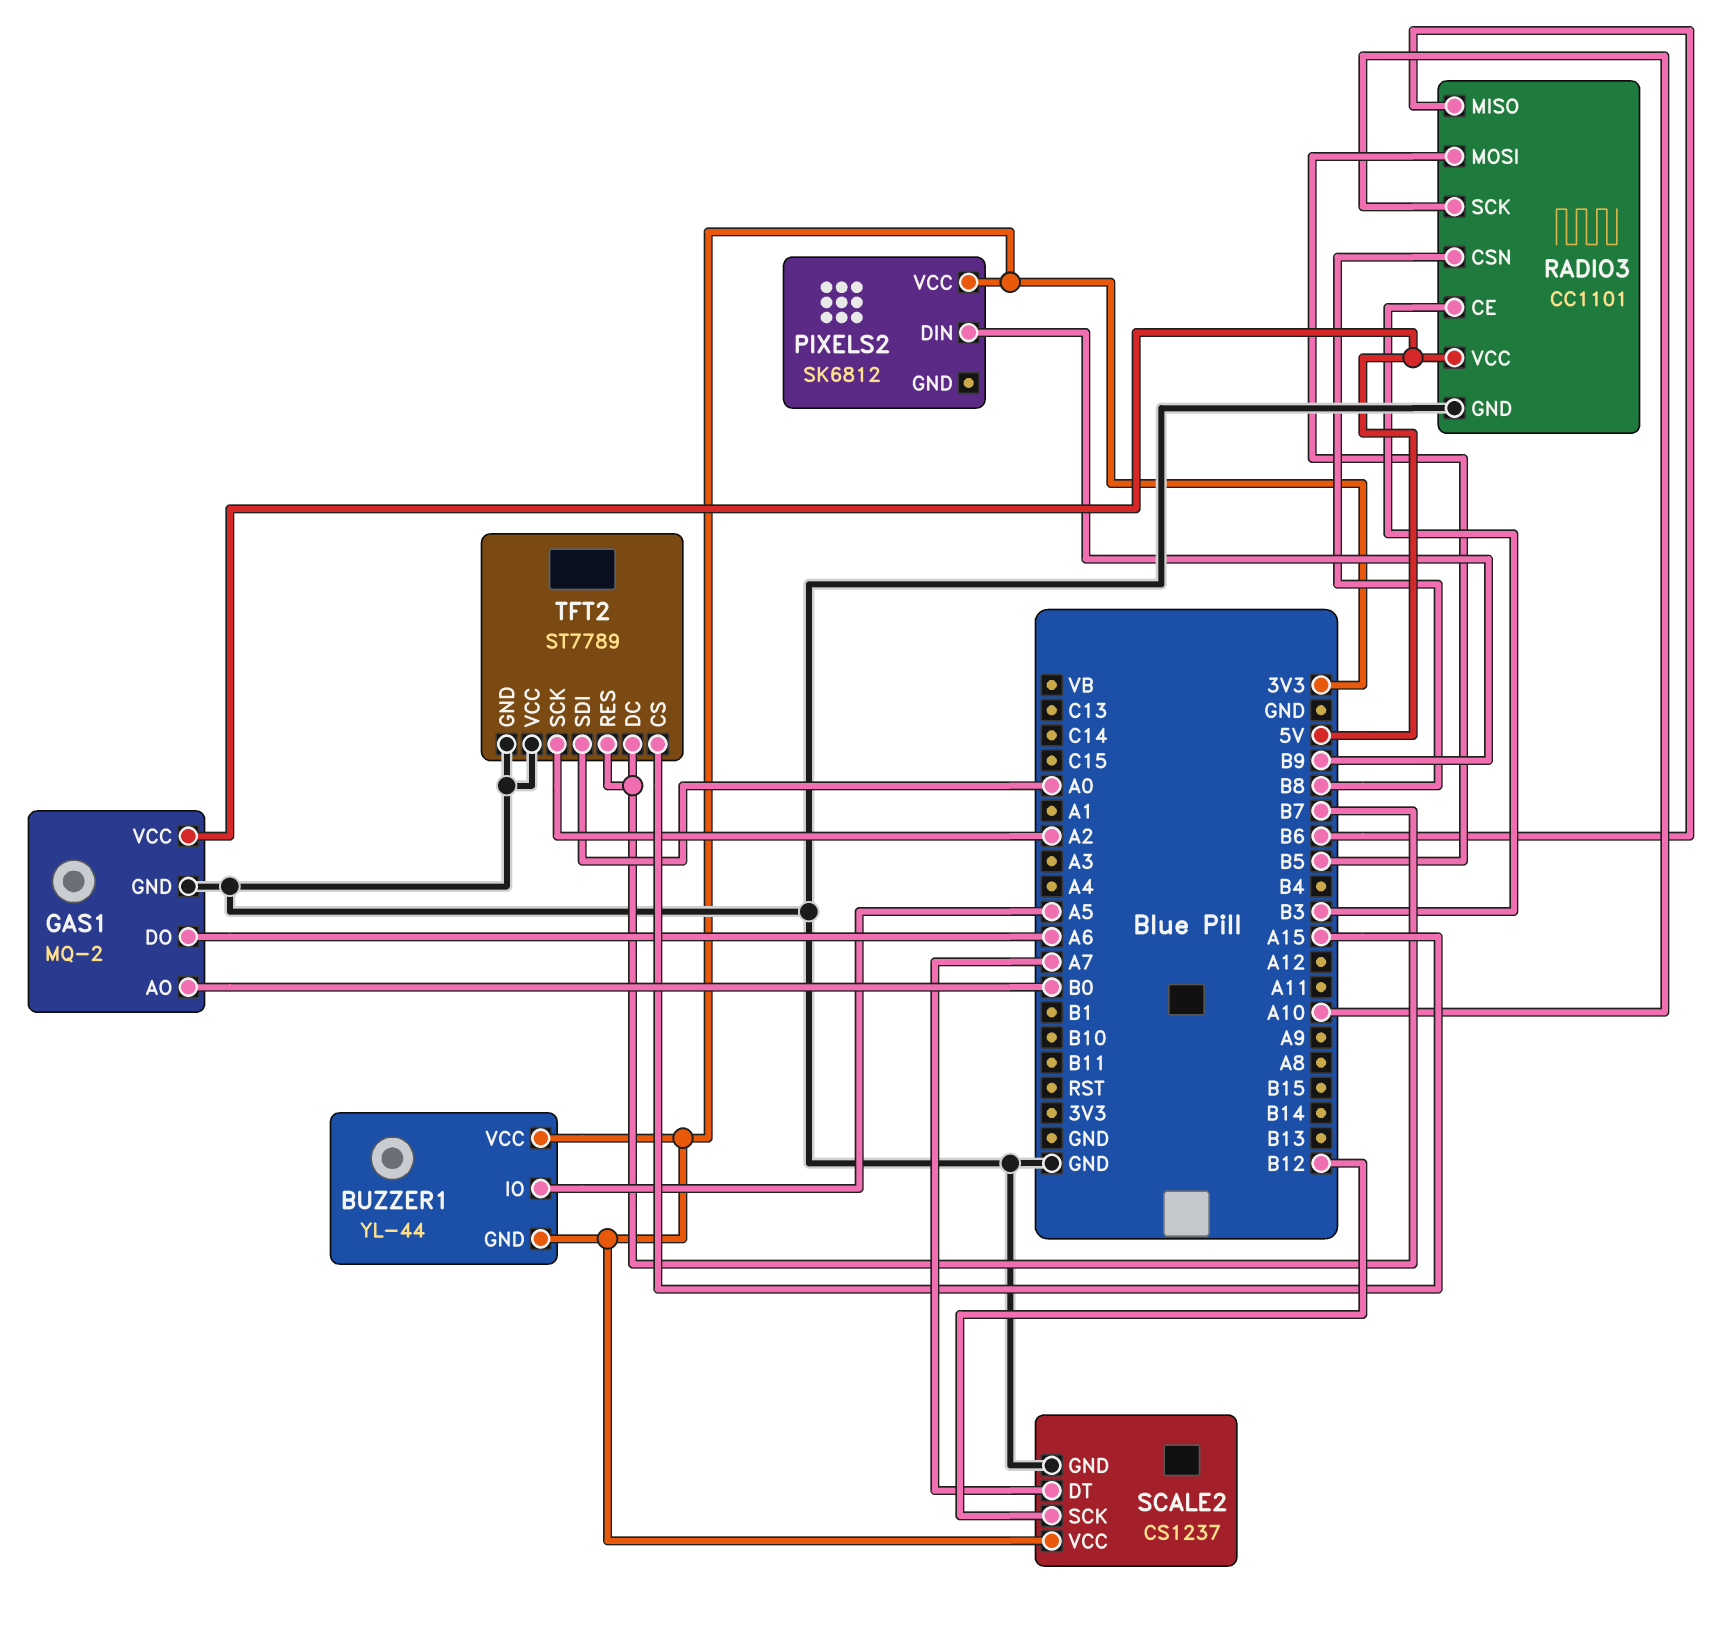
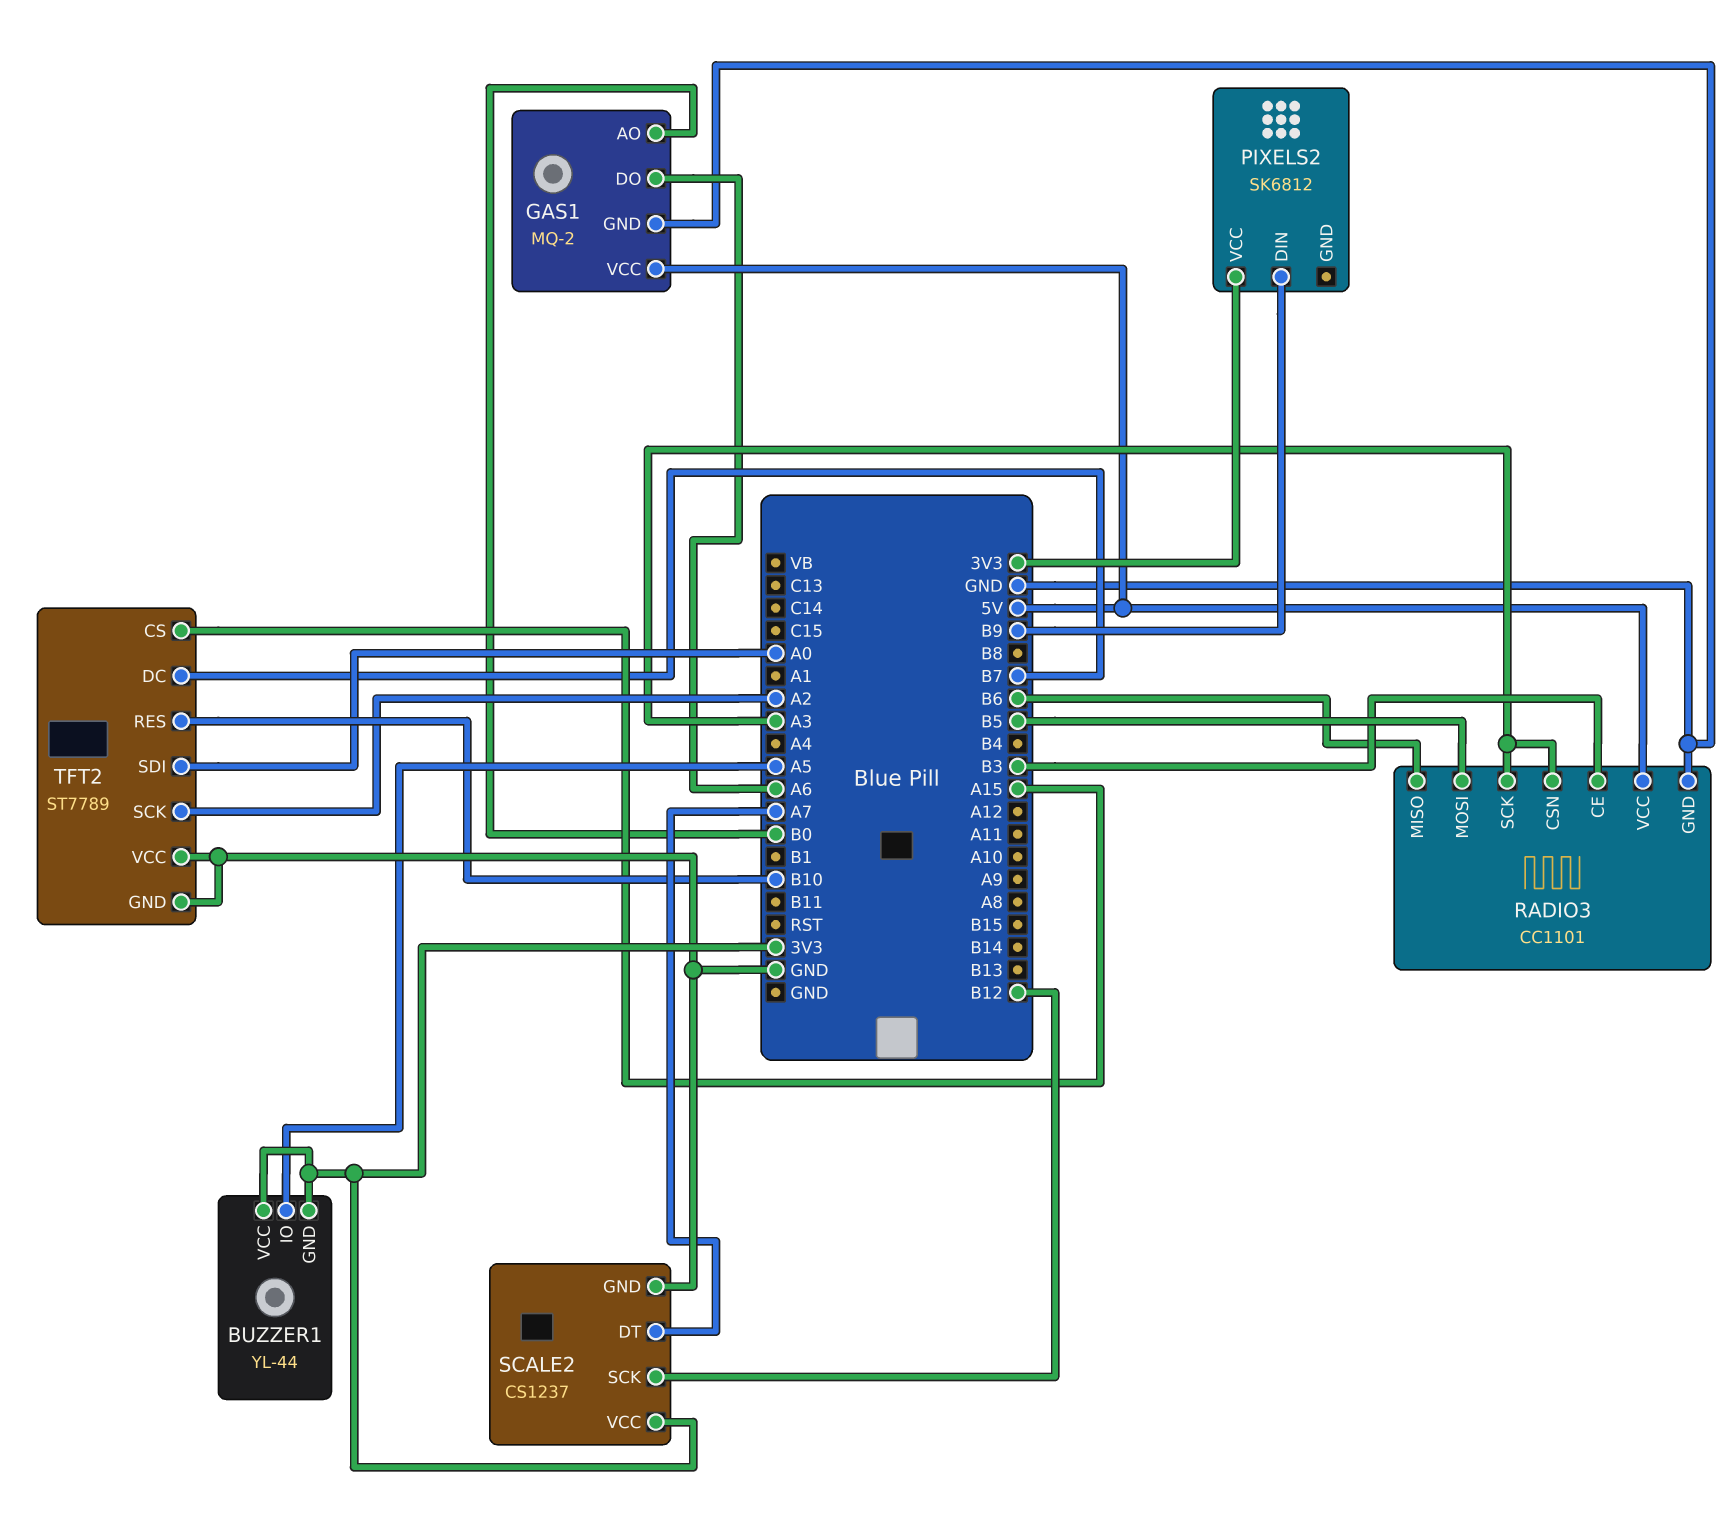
RADIO3 pin CSN: B8 -> A3
RADIO3 pin SCK: A10 -> A3
TFT2 pin RES: B7 -> B10

